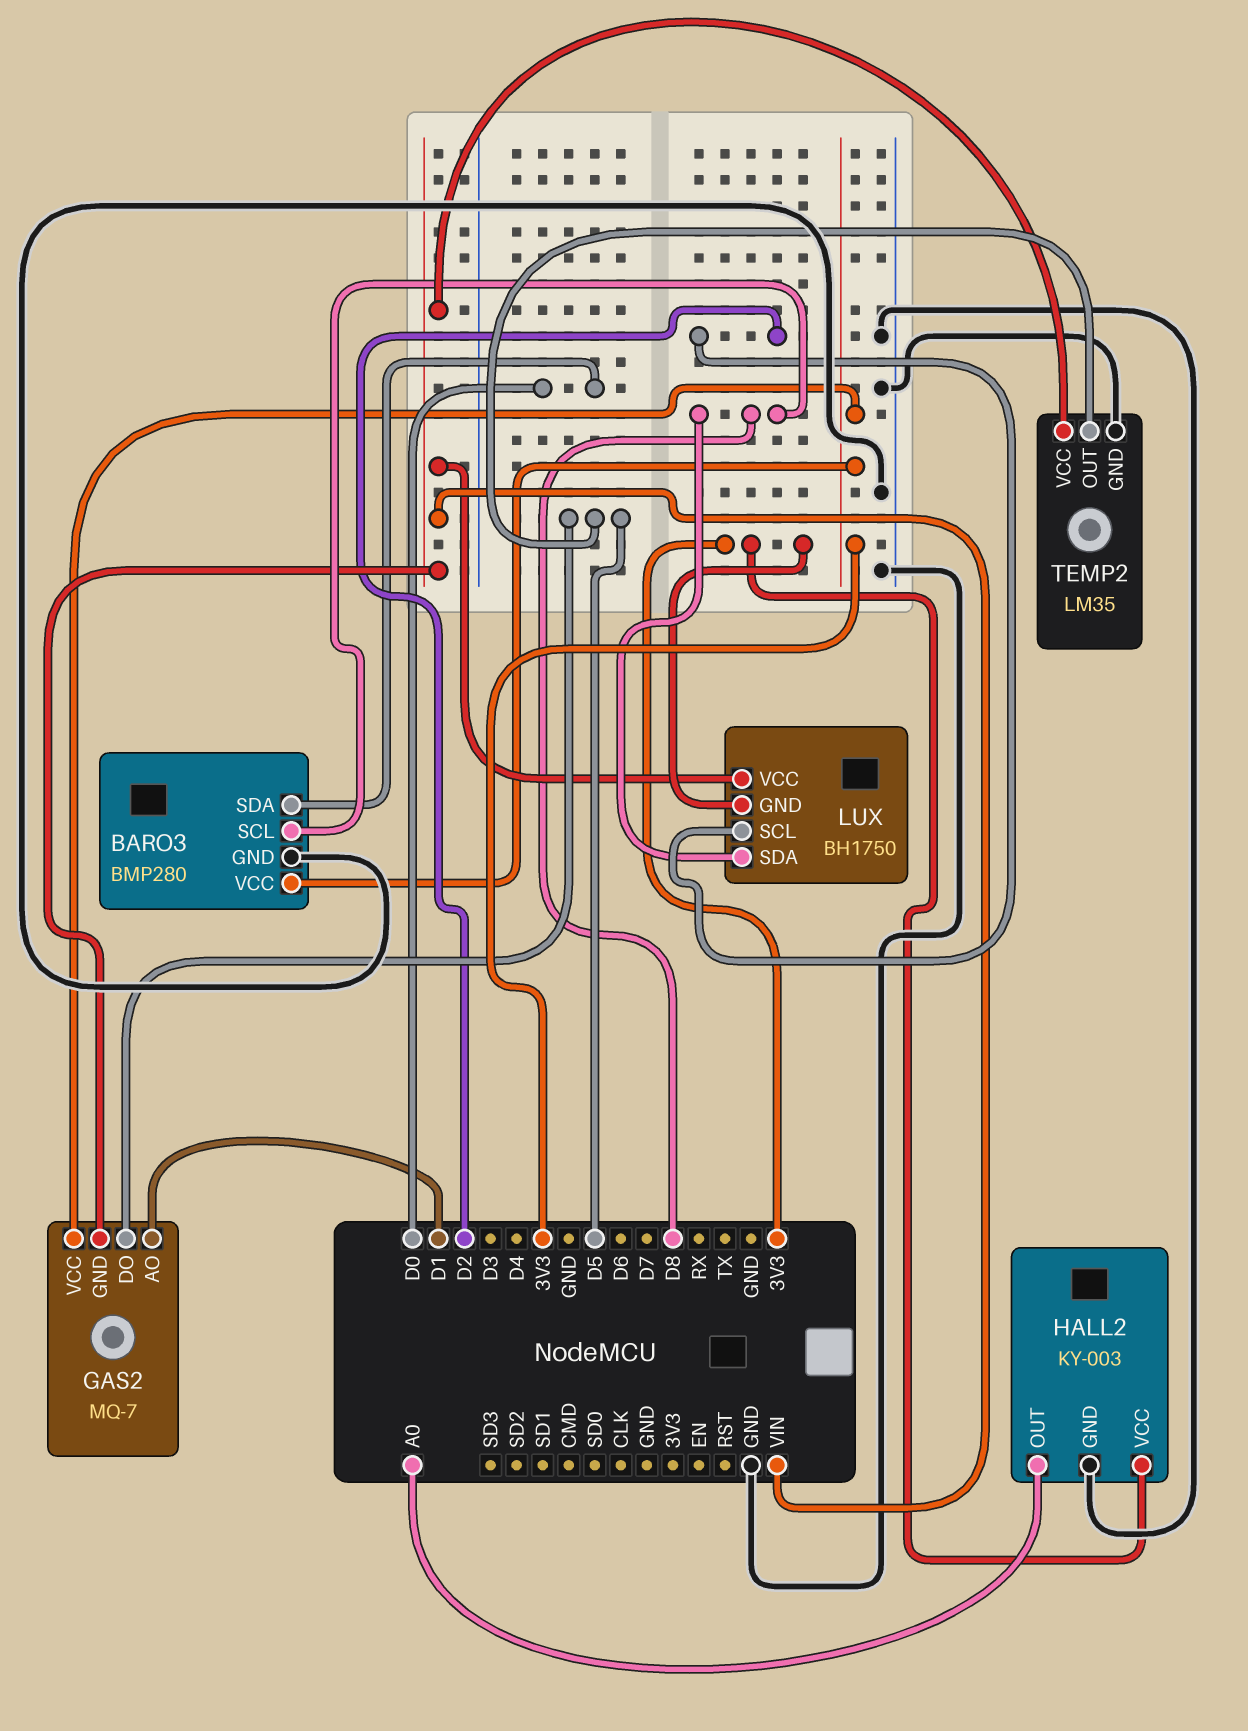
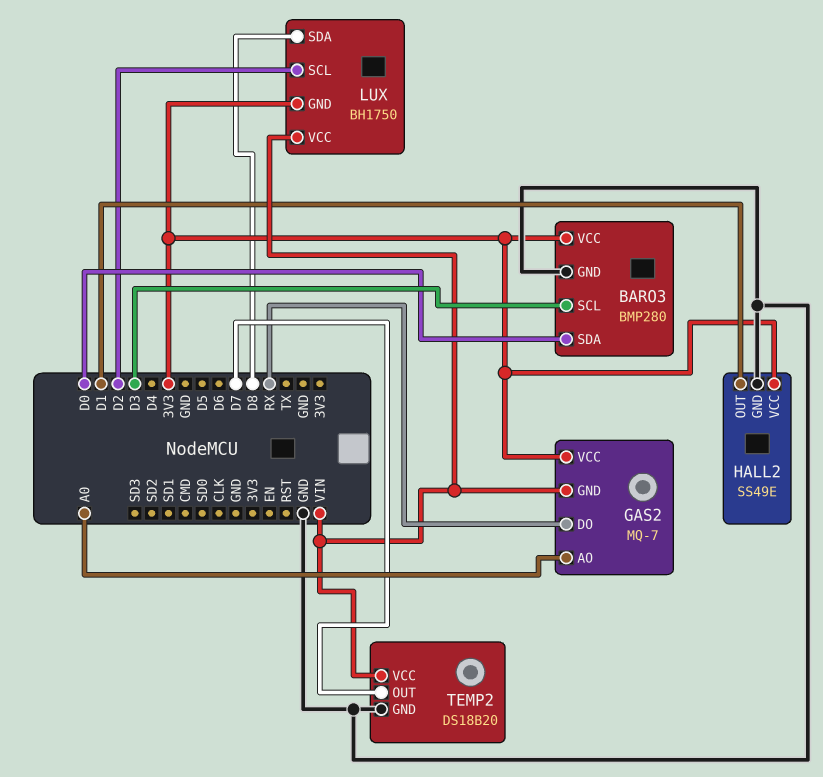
BARO3 pin SCL: D8 -> D3
GAS2 pin AO: D1 -> A0
GAS2 pin DO: D5 -> RX
HALL2: KY-003 -> SS49E
HALL2 pin OUT: A0 -> D1
TEMP2: LM35 -> DS18B20
TEMP2 pin OUT: D5 -> D7

